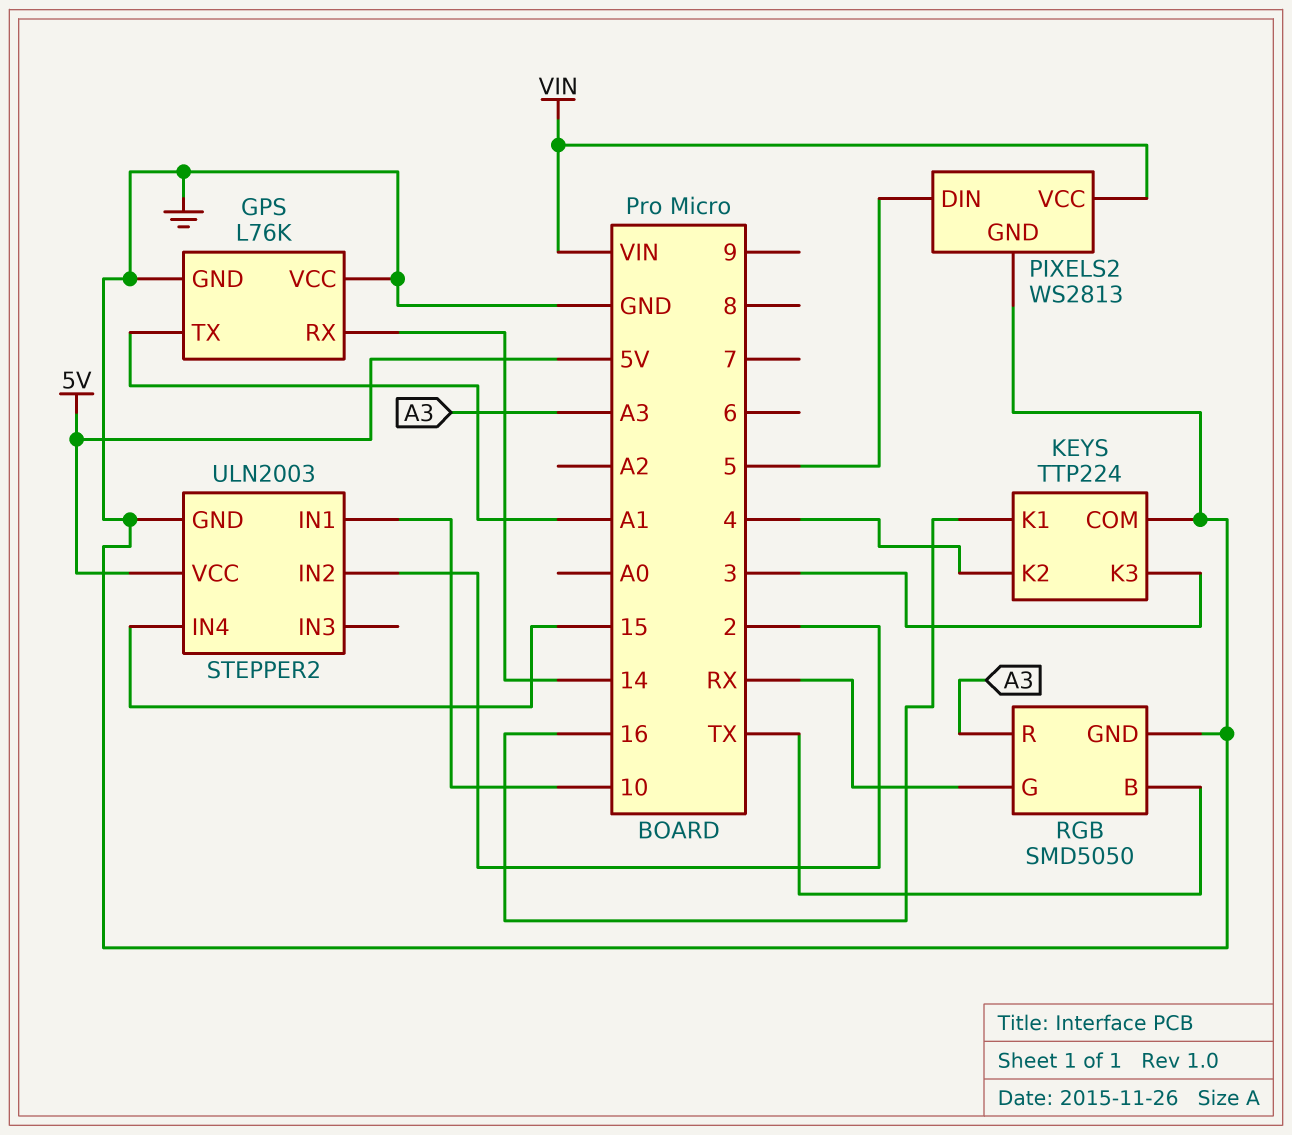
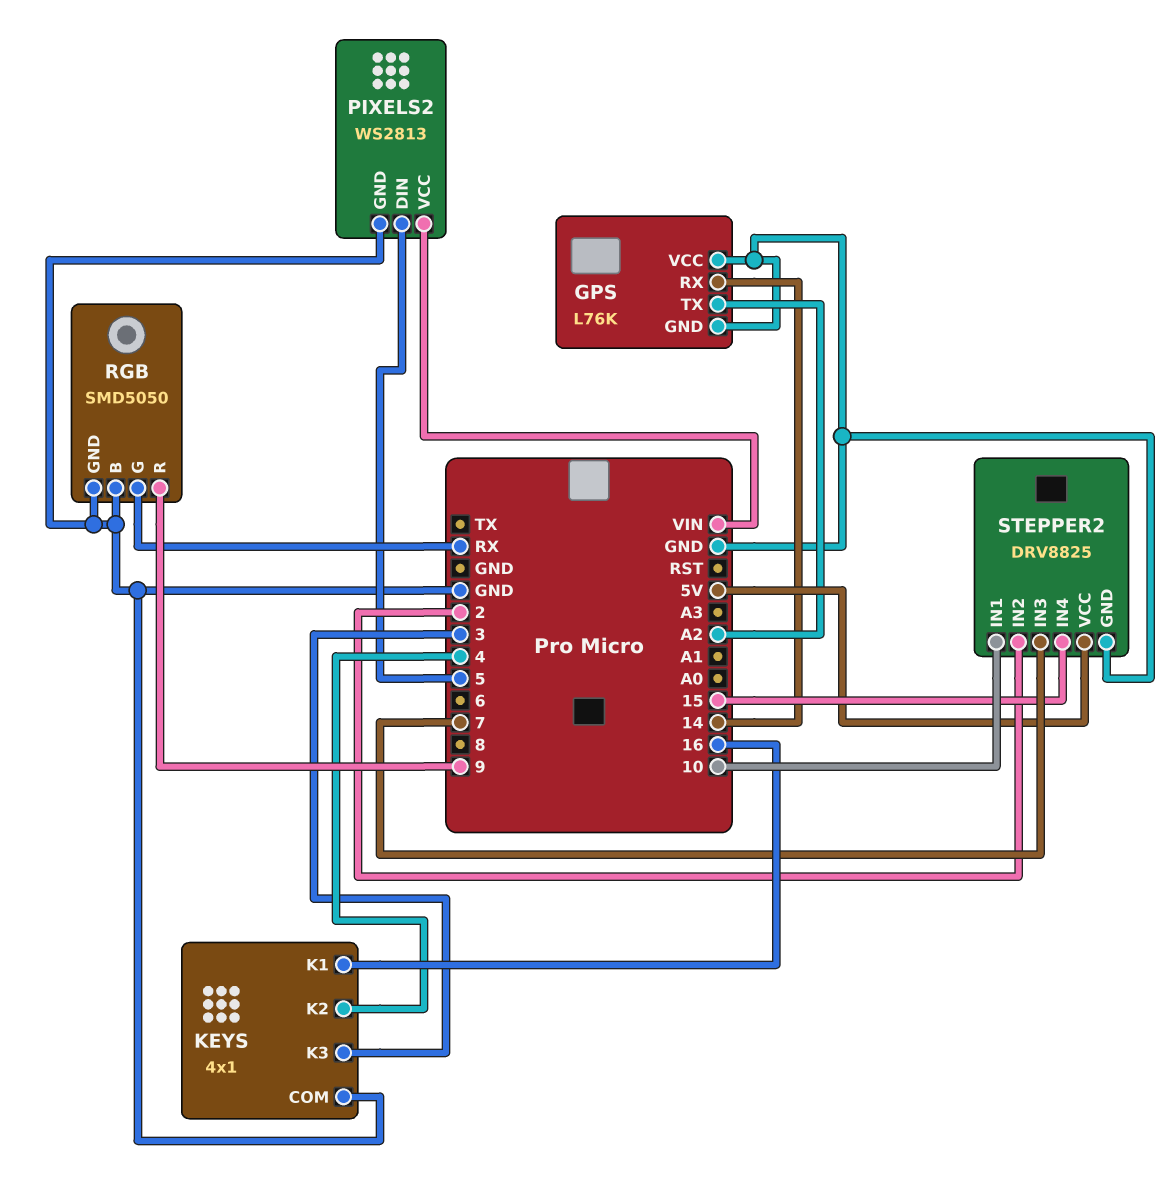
GPS pin TX: A1 -> A2
KEYS: TTP224 -> 4x1
RGB pin B: TX -> GND
RGB pin R: A3 -> 9
STEPPER2: ULN2003 -> DRV8825
STEPPER2 pin IN3: none -> 7

